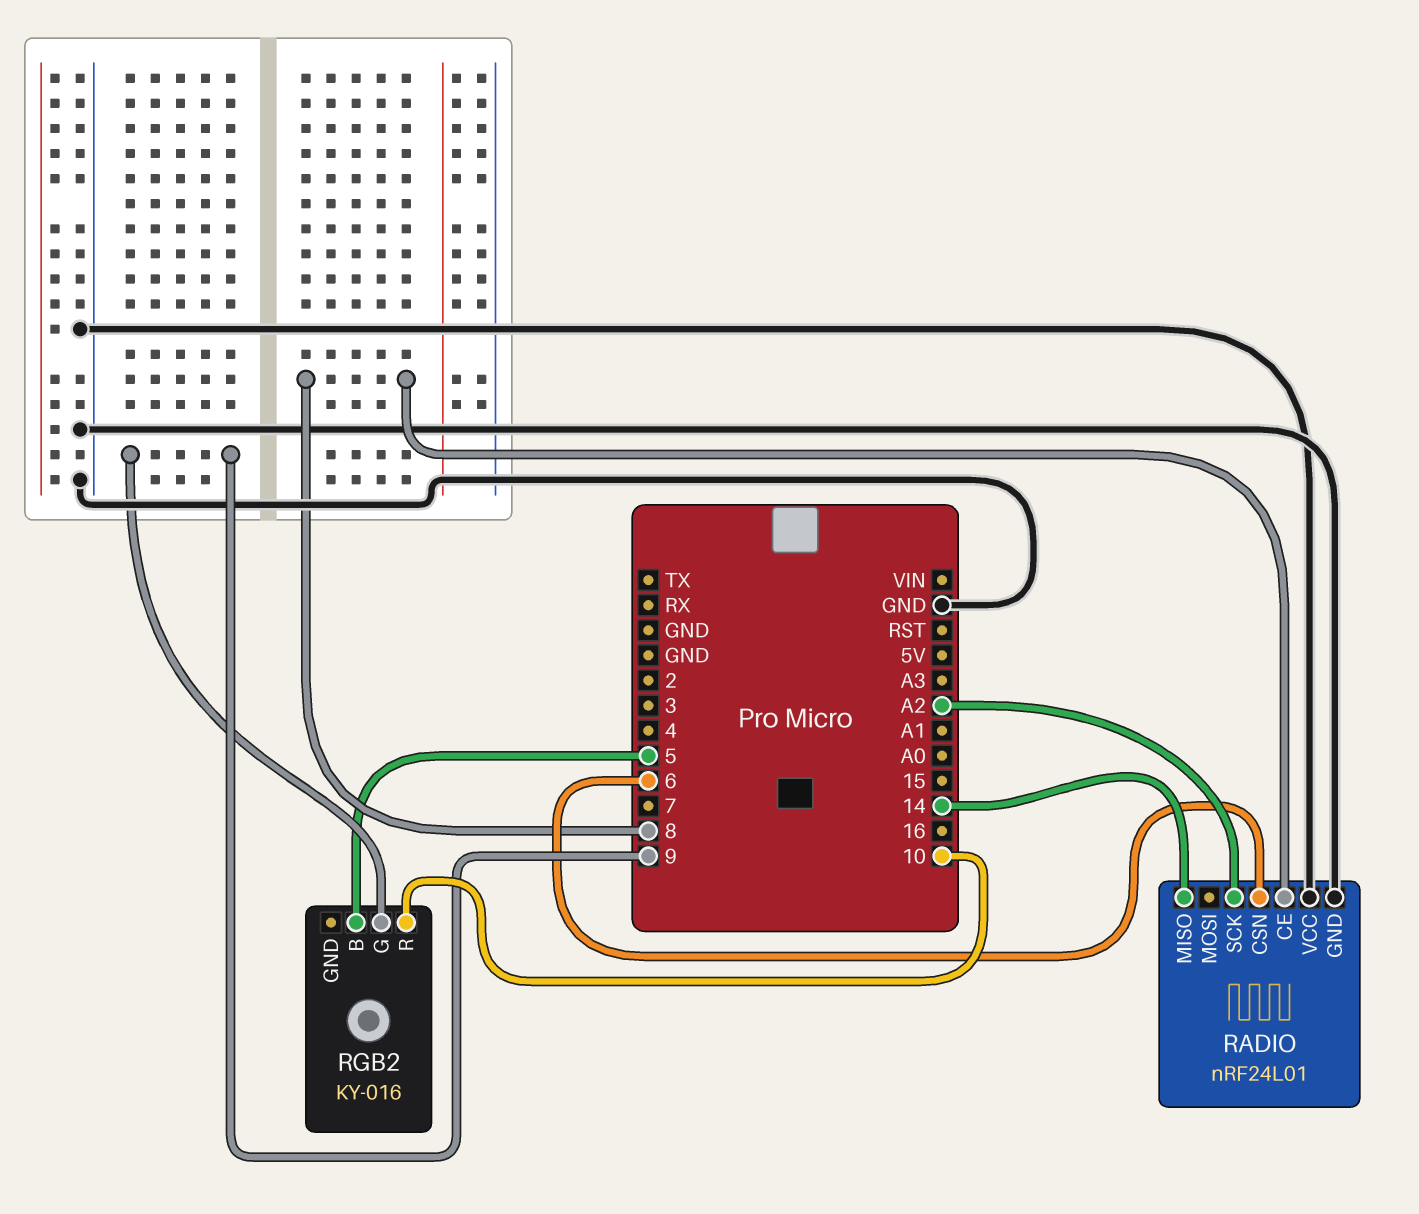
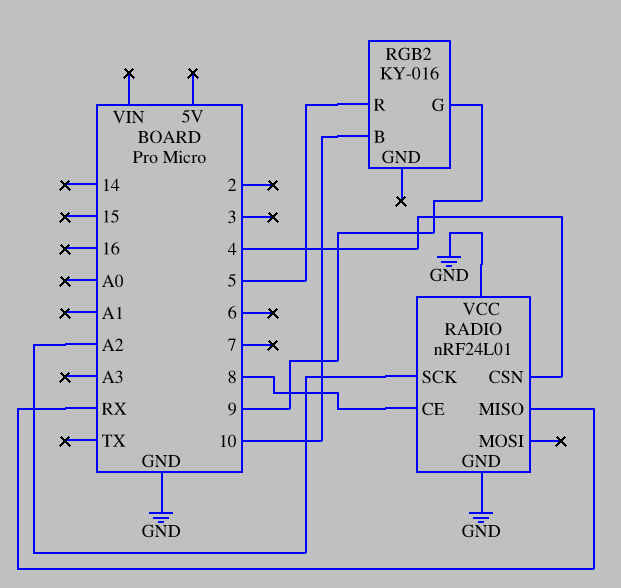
RADIO pin CSN: 6 -> 4
RADIO pin MISO: 14 -> RX
RGB2 pin B: 5 -> 10
RGB2 pin R: 10 -> 5

